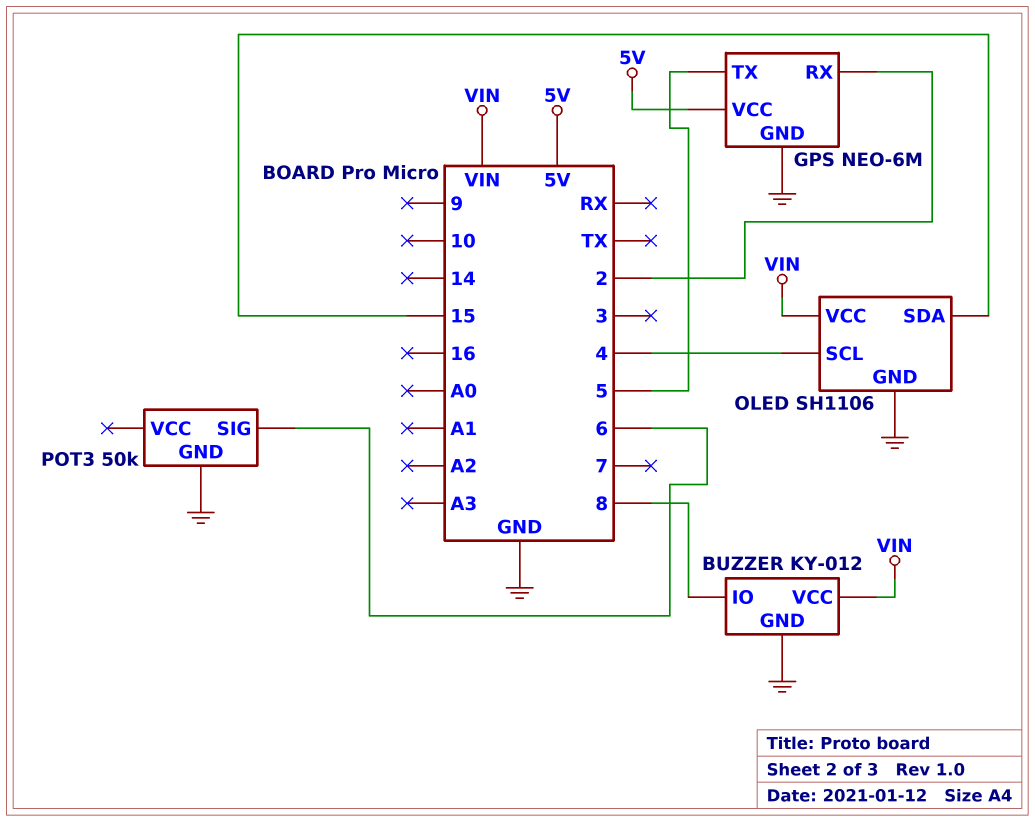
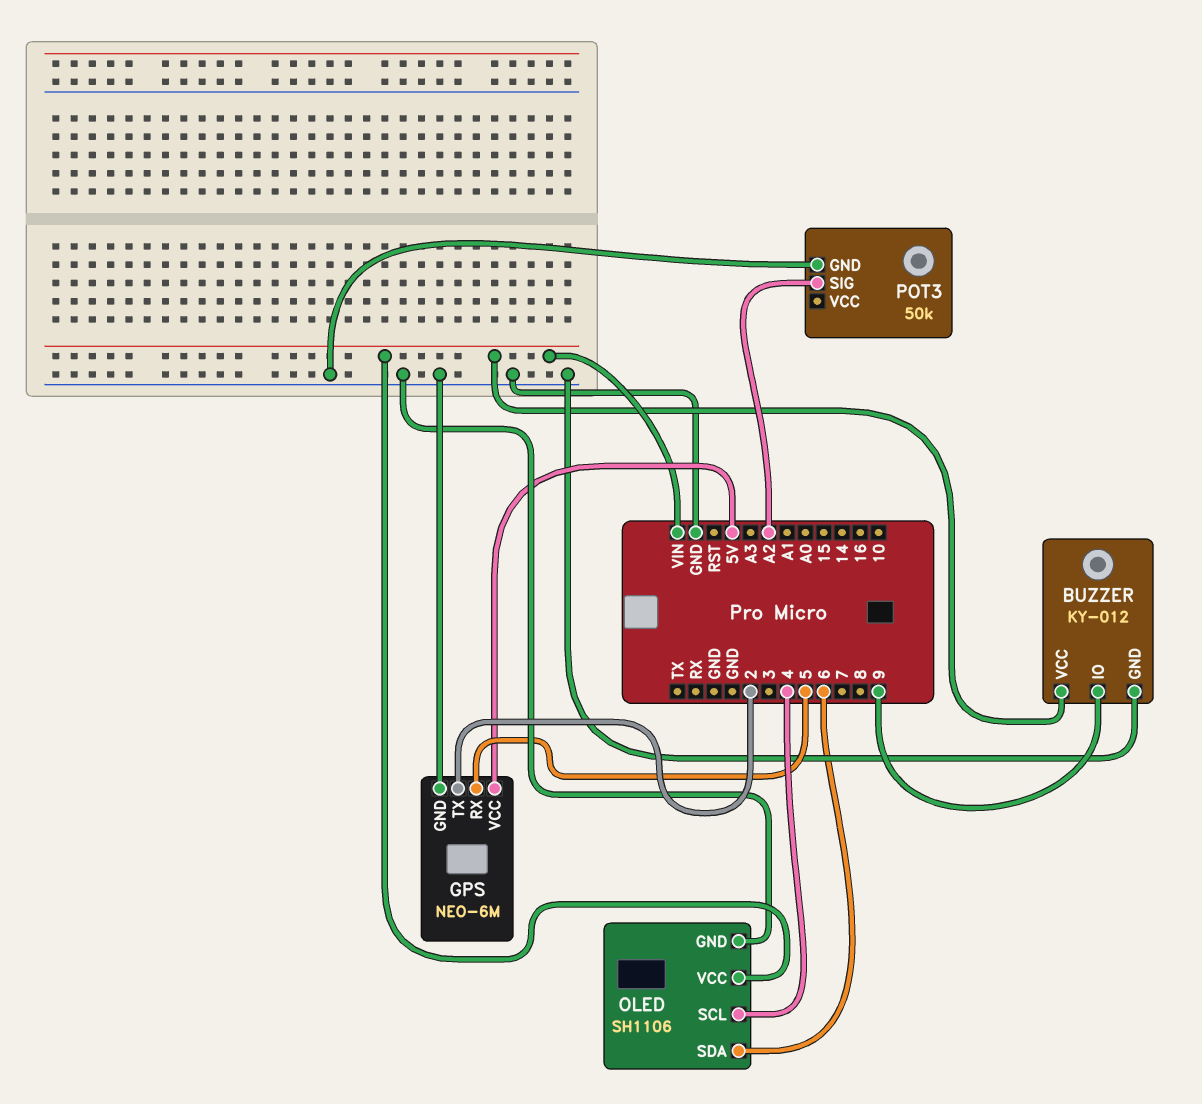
BUZZER pin IO: 8 -> 9
GPS pin RX: 2 -> 5
GPS pin TX: 5 -> 2
OLED pin SDA: 15 -> 6
POT3 pin SIG: 6 -> A2

